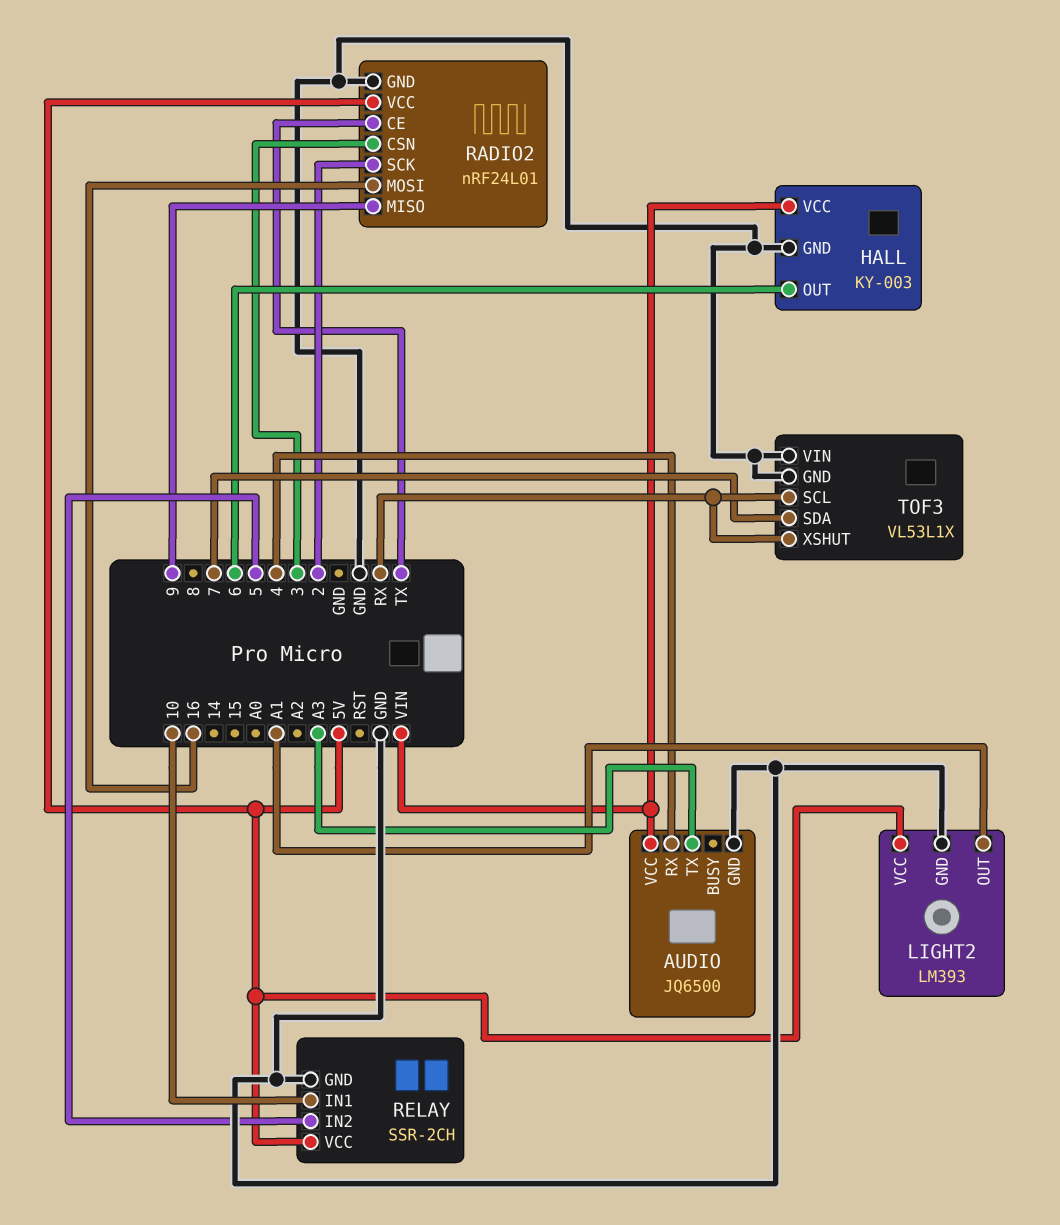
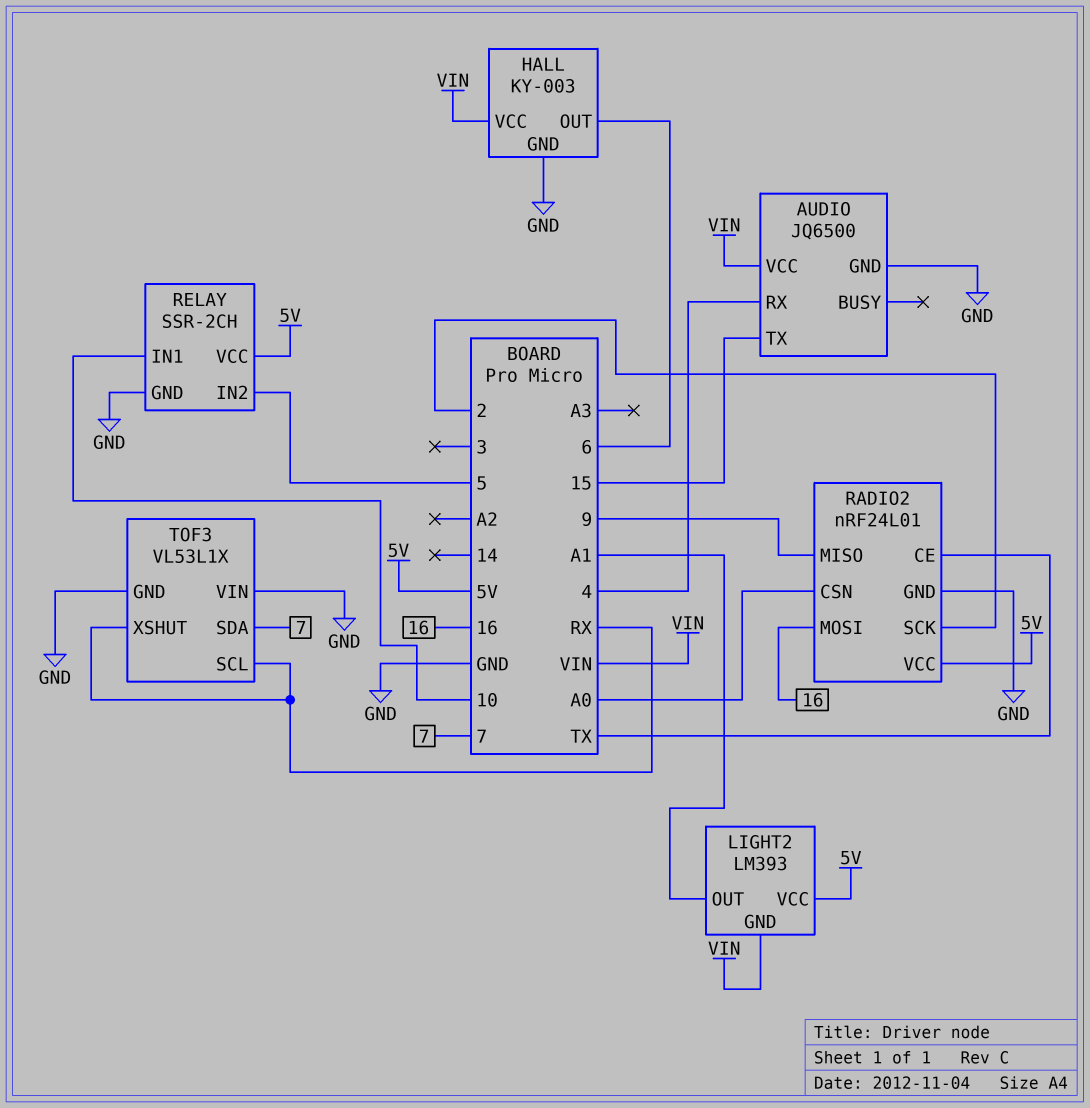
AUDIO pin TX: A3 -> 15
LIGHT2 pin GND: GND -> VIN
RADIO2 pin CSN: 3 -> A0

